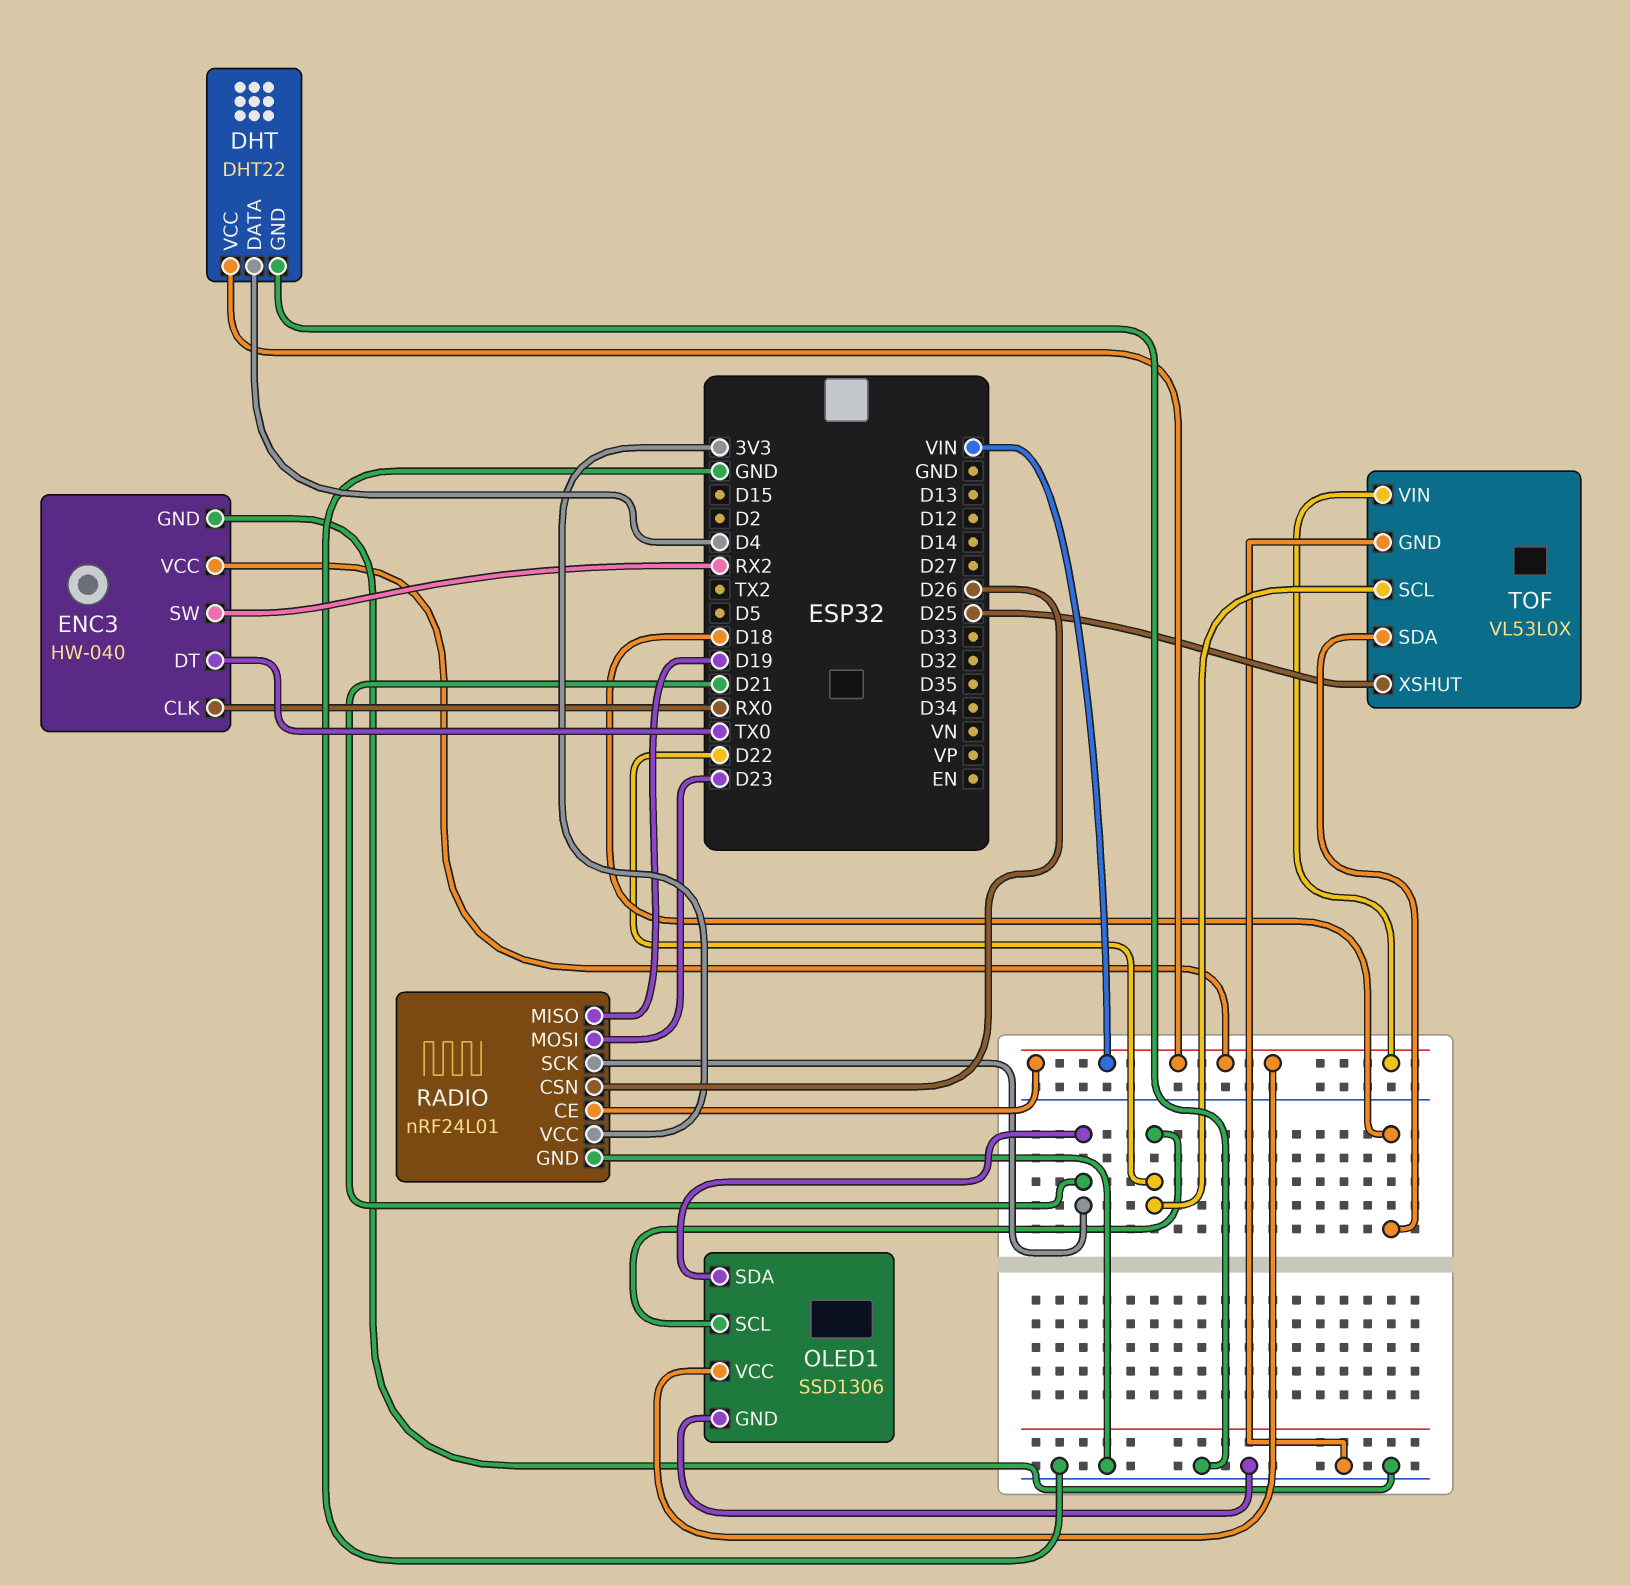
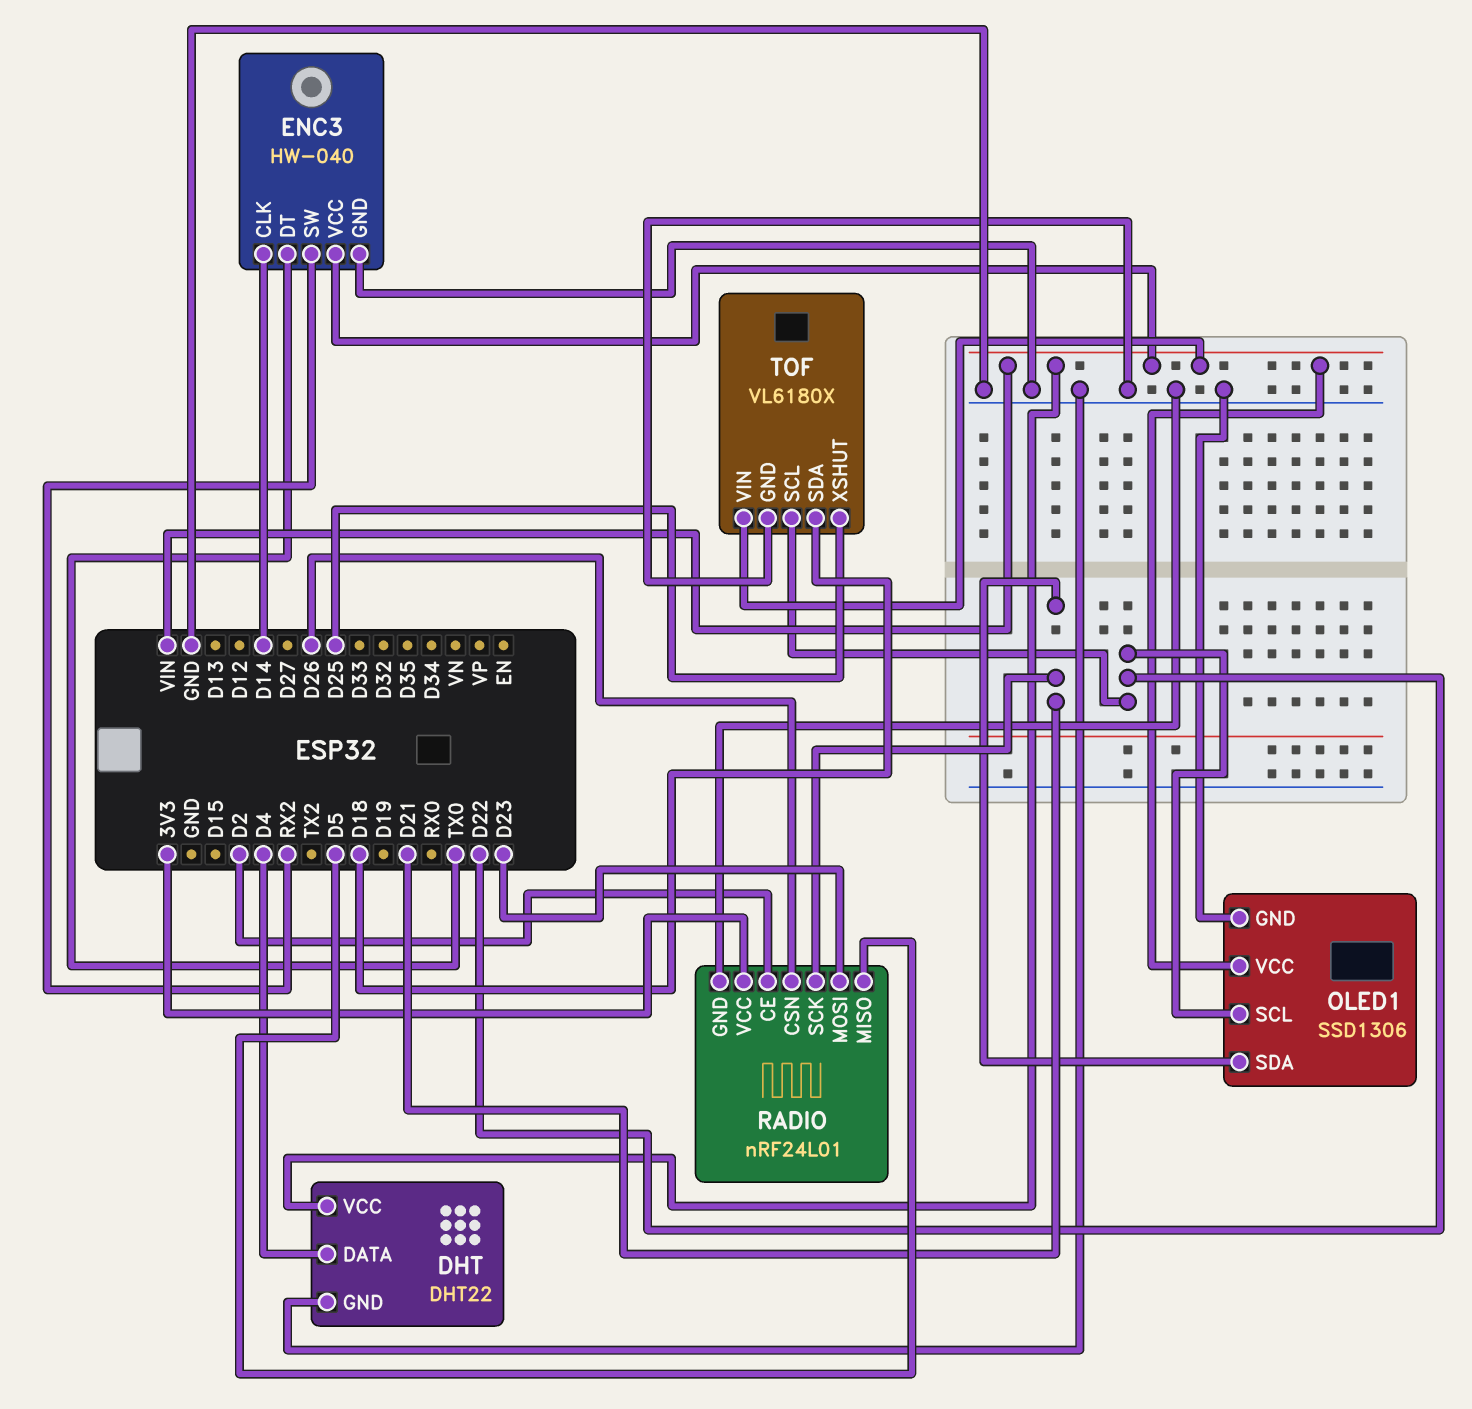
ENC3 pin CLK: RX0 -> D14
RADIO pin CE: VIN -> D2
RADIO pin MISO: D19 -> D5
TOF: VL53L0X -> VL6180X

